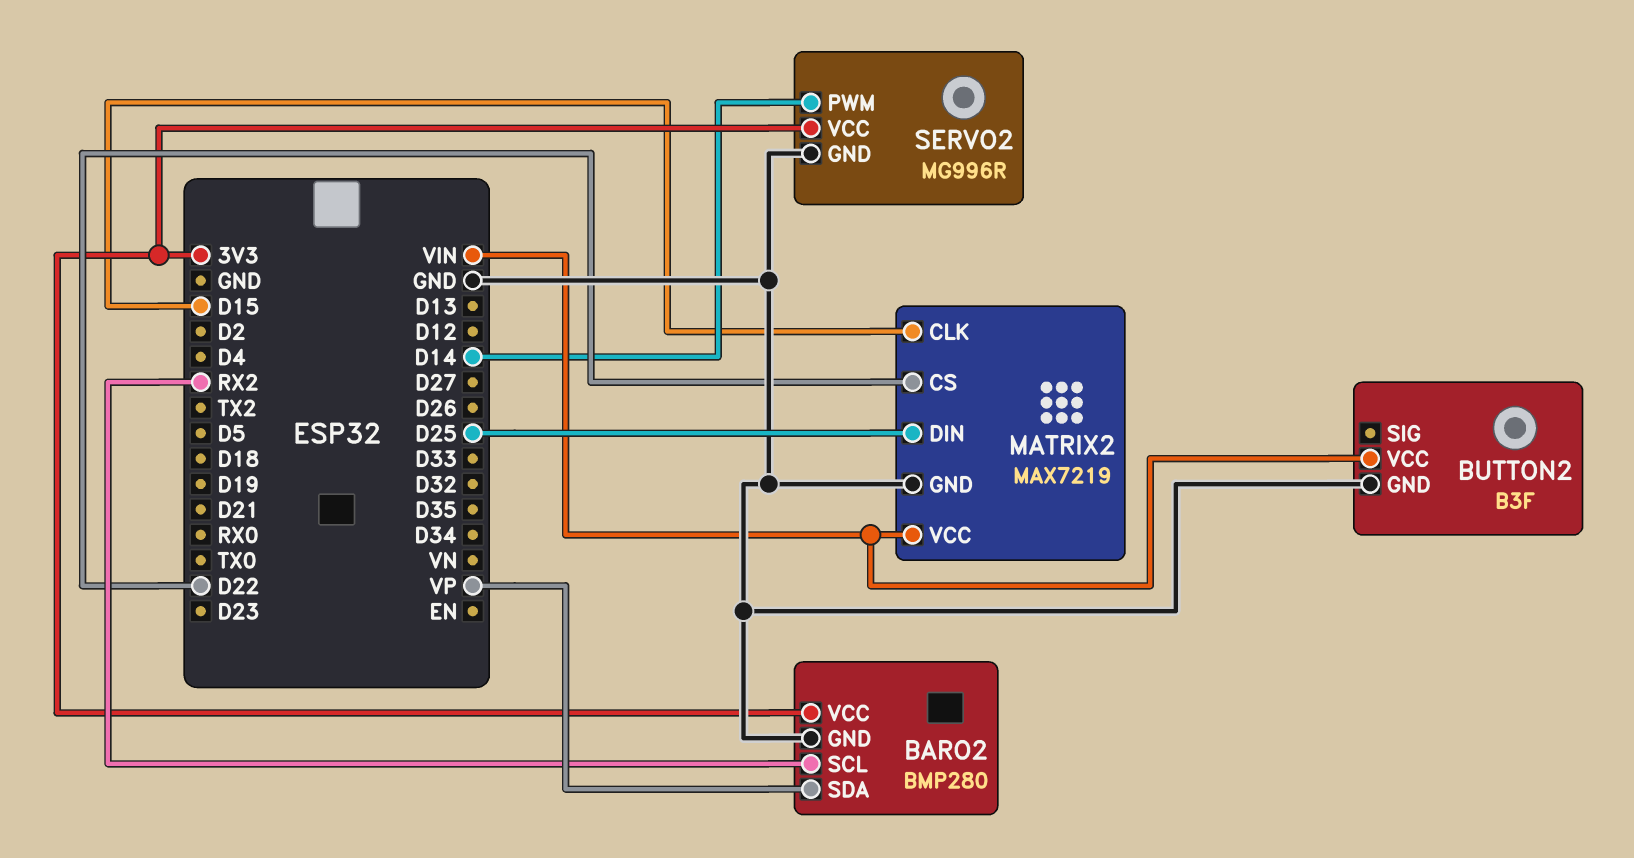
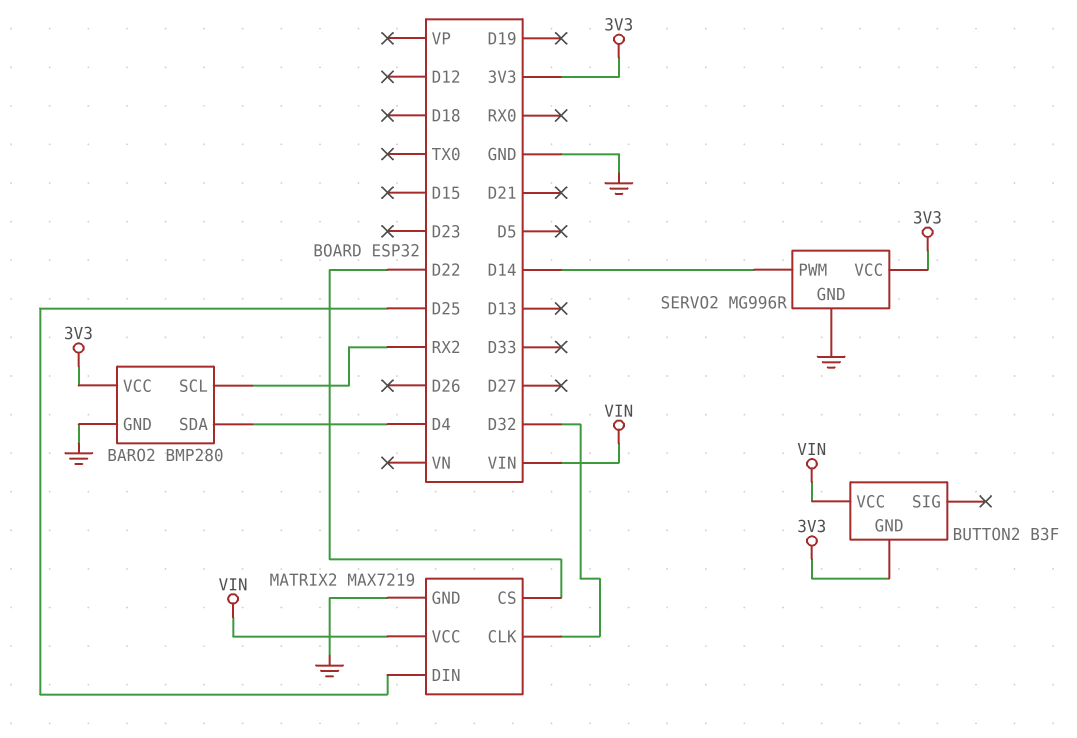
BARO2 pin SDA: VP -> D4
BUTTON2 pin GND: GND -> 3V3
MATRIX2 pin CLK: D15 -> D32

